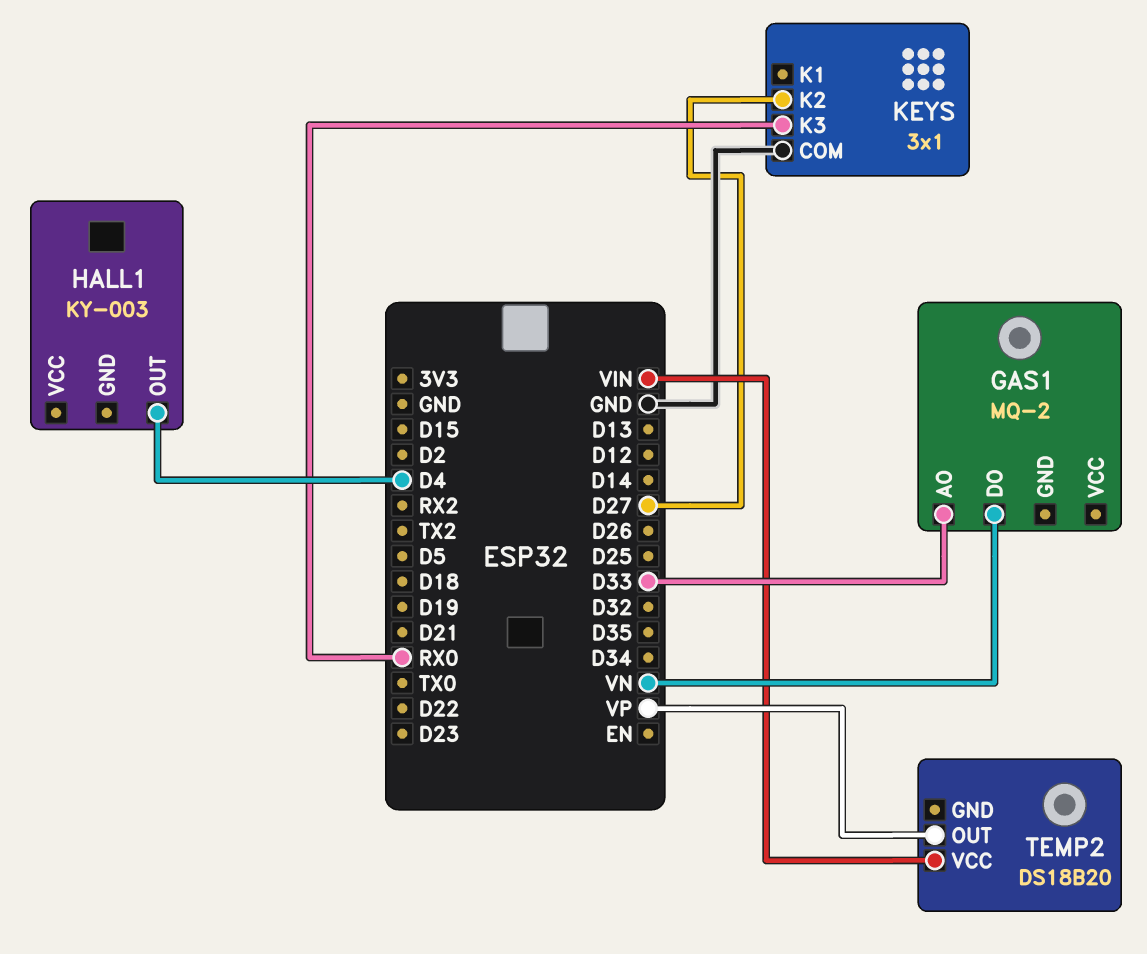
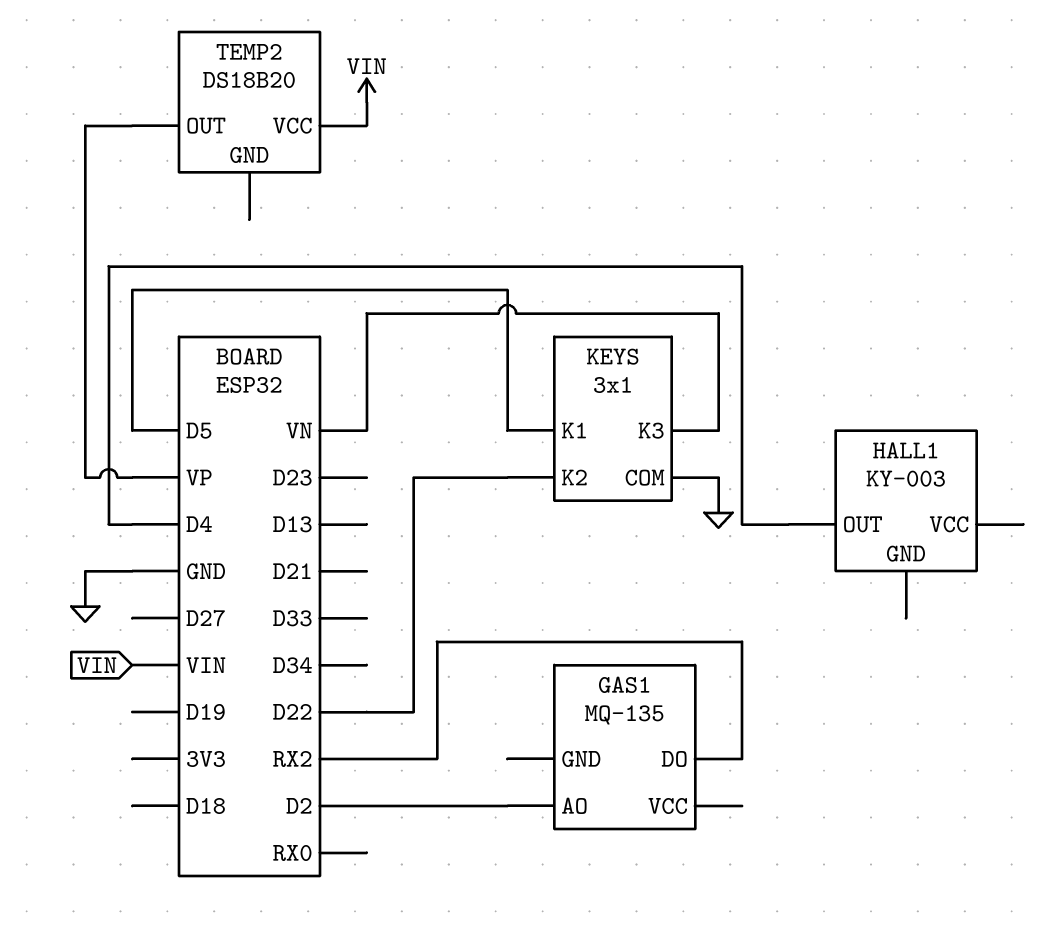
GAS1: MQ-2 -> MQ-135
GAS1 pin AO: D33 -> D2
GAS1 pin DO: VN -> RX2
KEYS pin K1: none -> D5
KEYS pin K2: D27 -> D22
KEYS pin K3: RX0 -> VN

